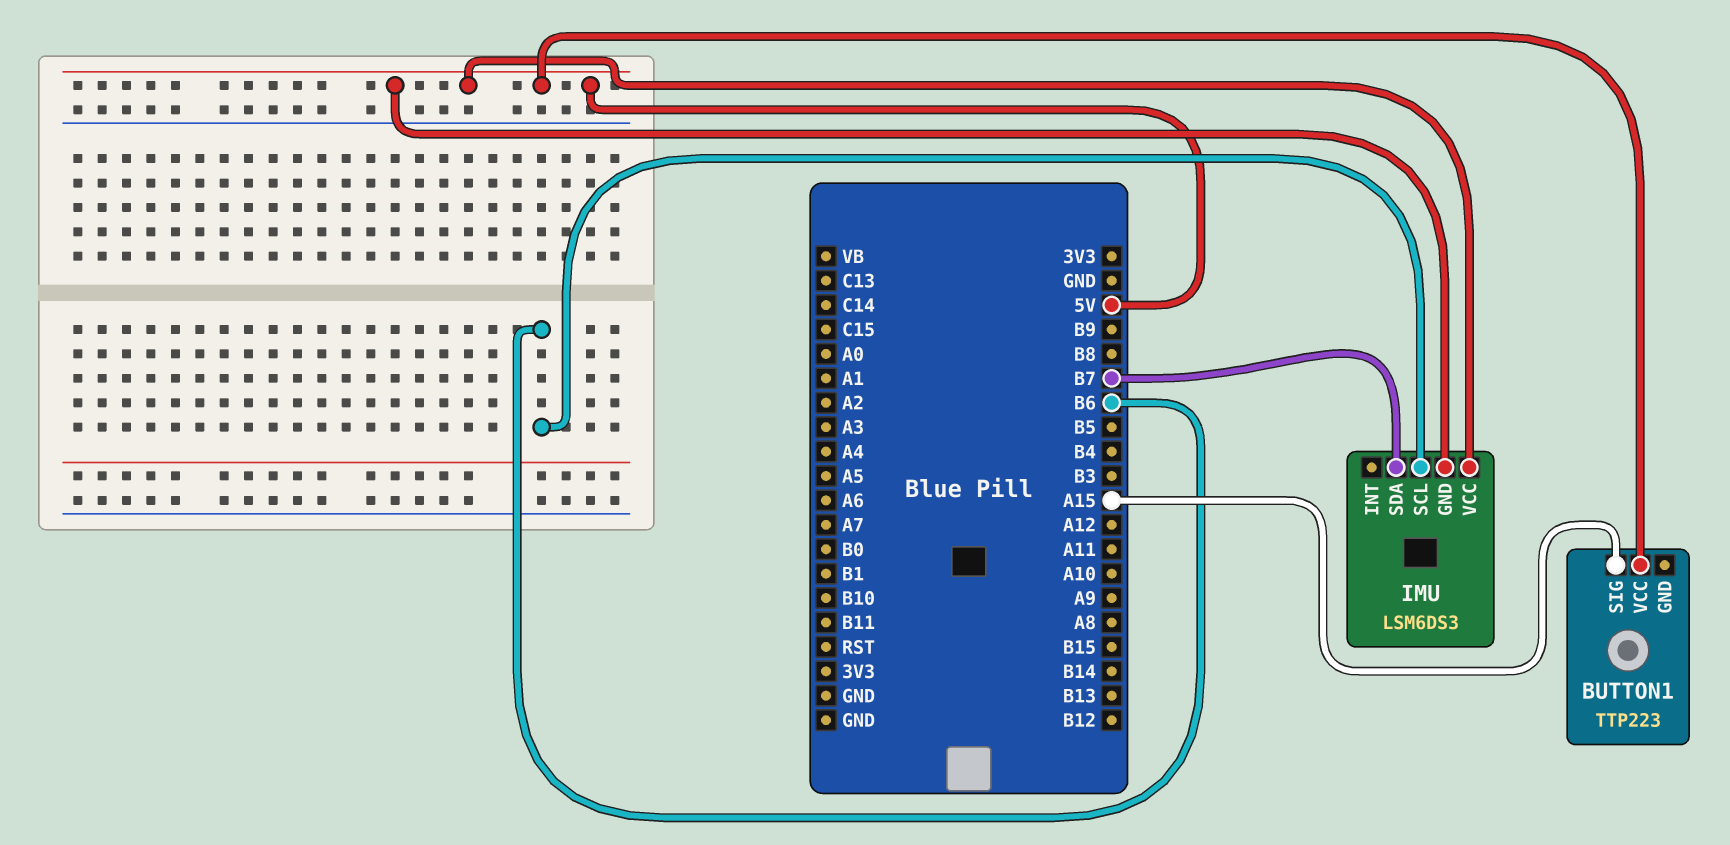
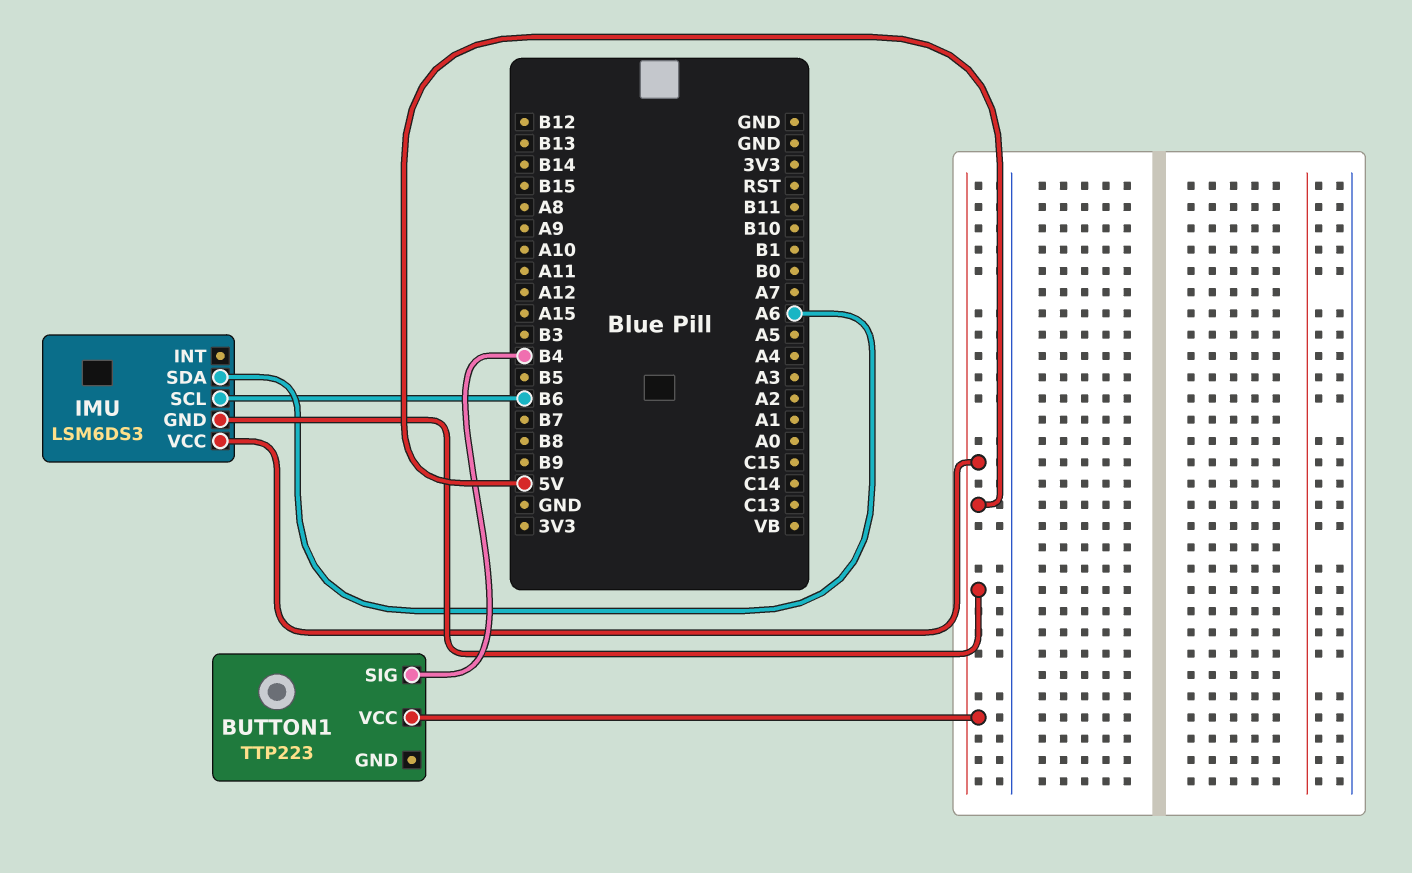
BUTTON1 pin SIG: A15 -> B4
IMU pin SDA: B7 -> A6

